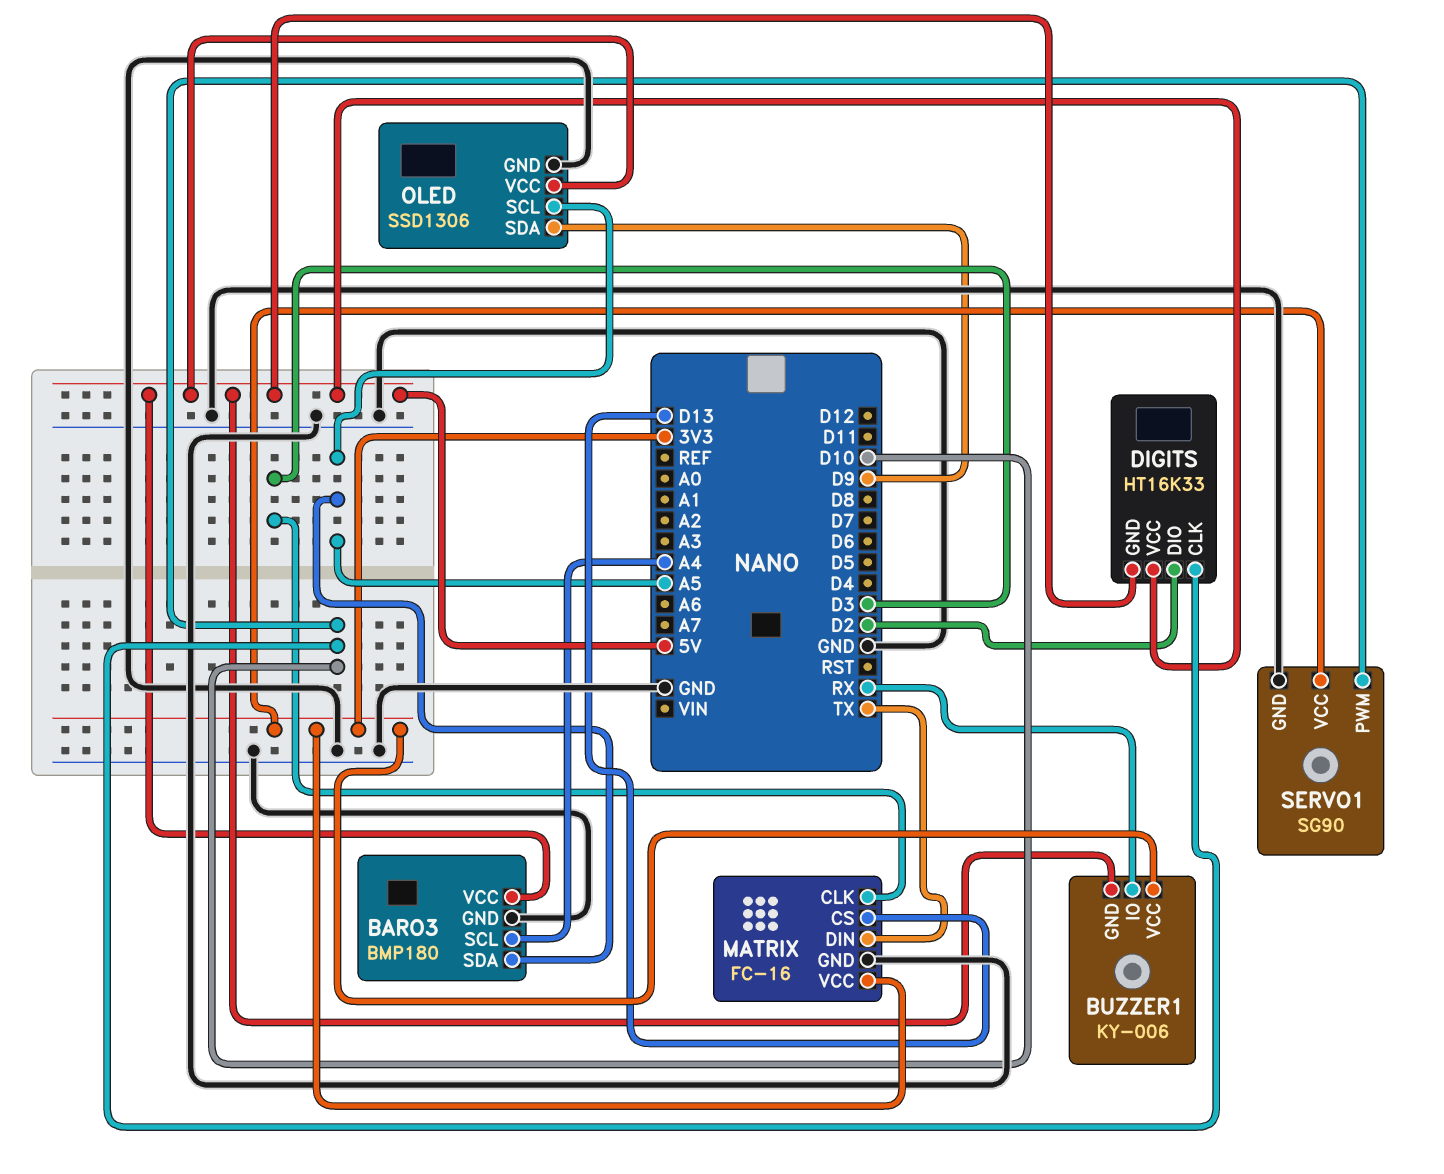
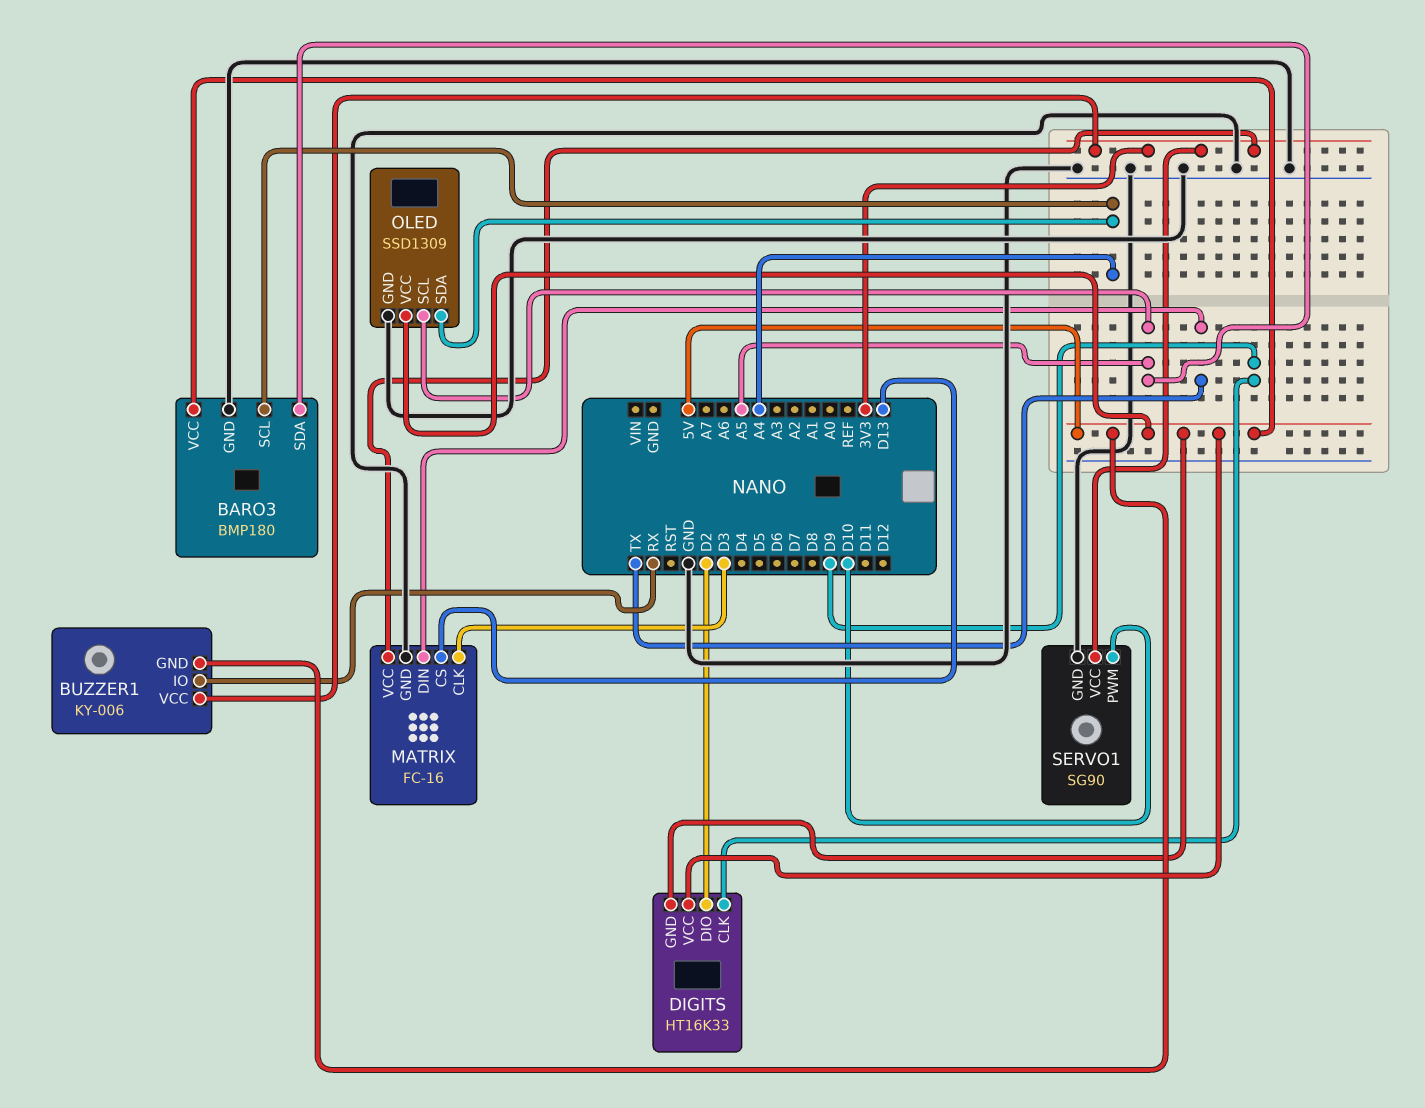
DIGITS pin CLK: D10 -> D9
OLED: SSD1306 -> SSD1309
OLED pin SDA: D9 -> A4

